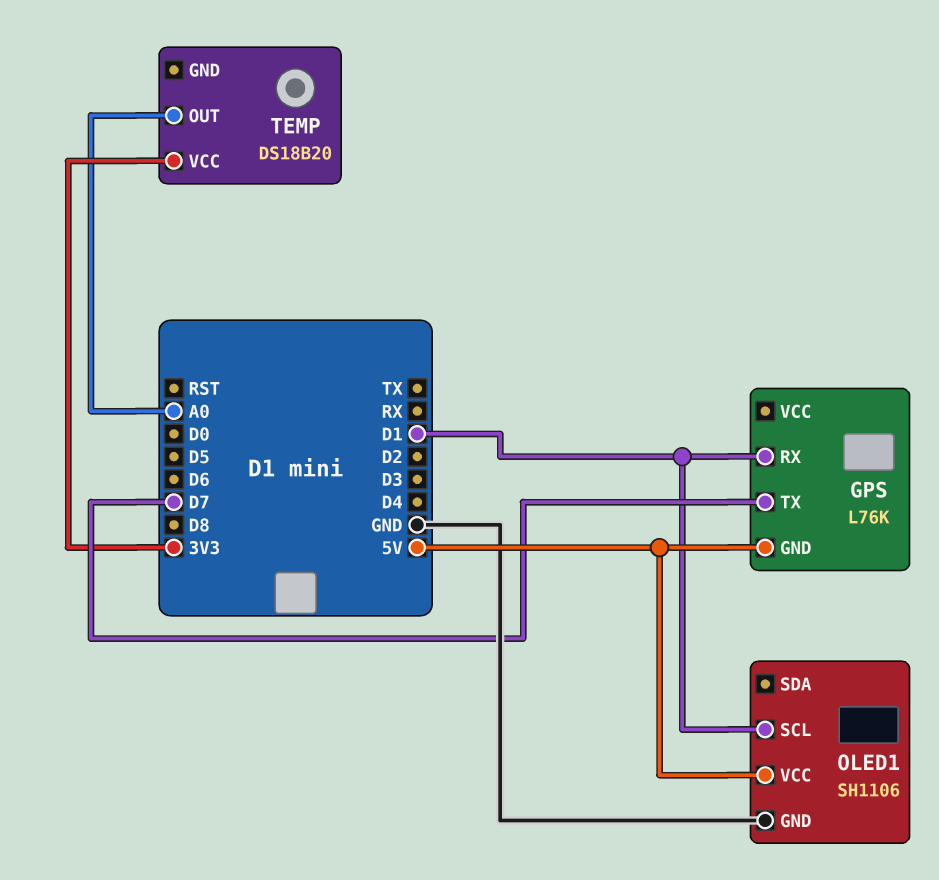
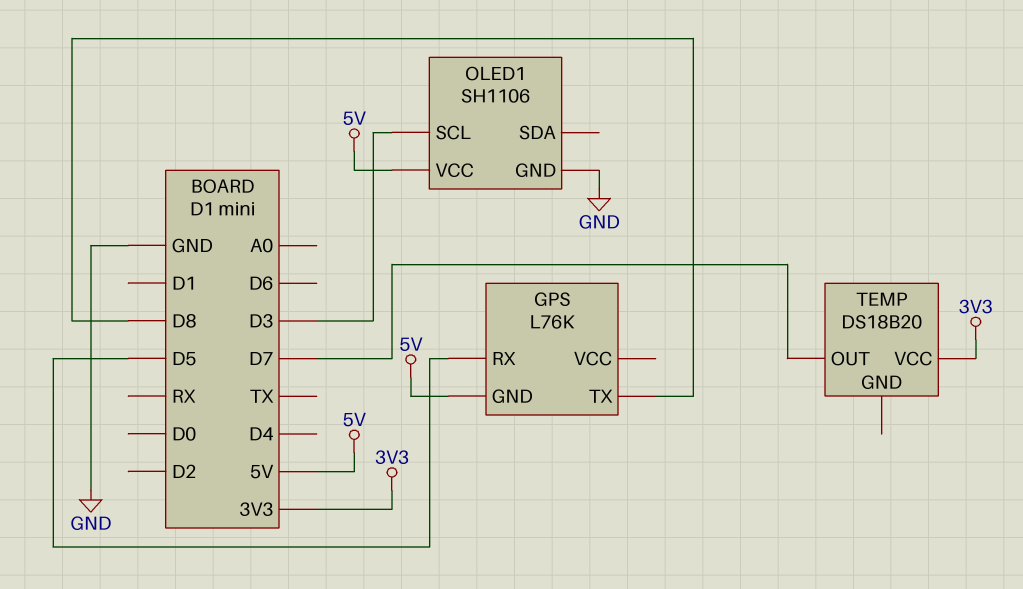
GPS pin RX: D1 -> D5
GPS pin TX: D7 -> D8
OLED1 pin SCL: D1 -> D3
TEMP pin OUT: A0 -> D7

